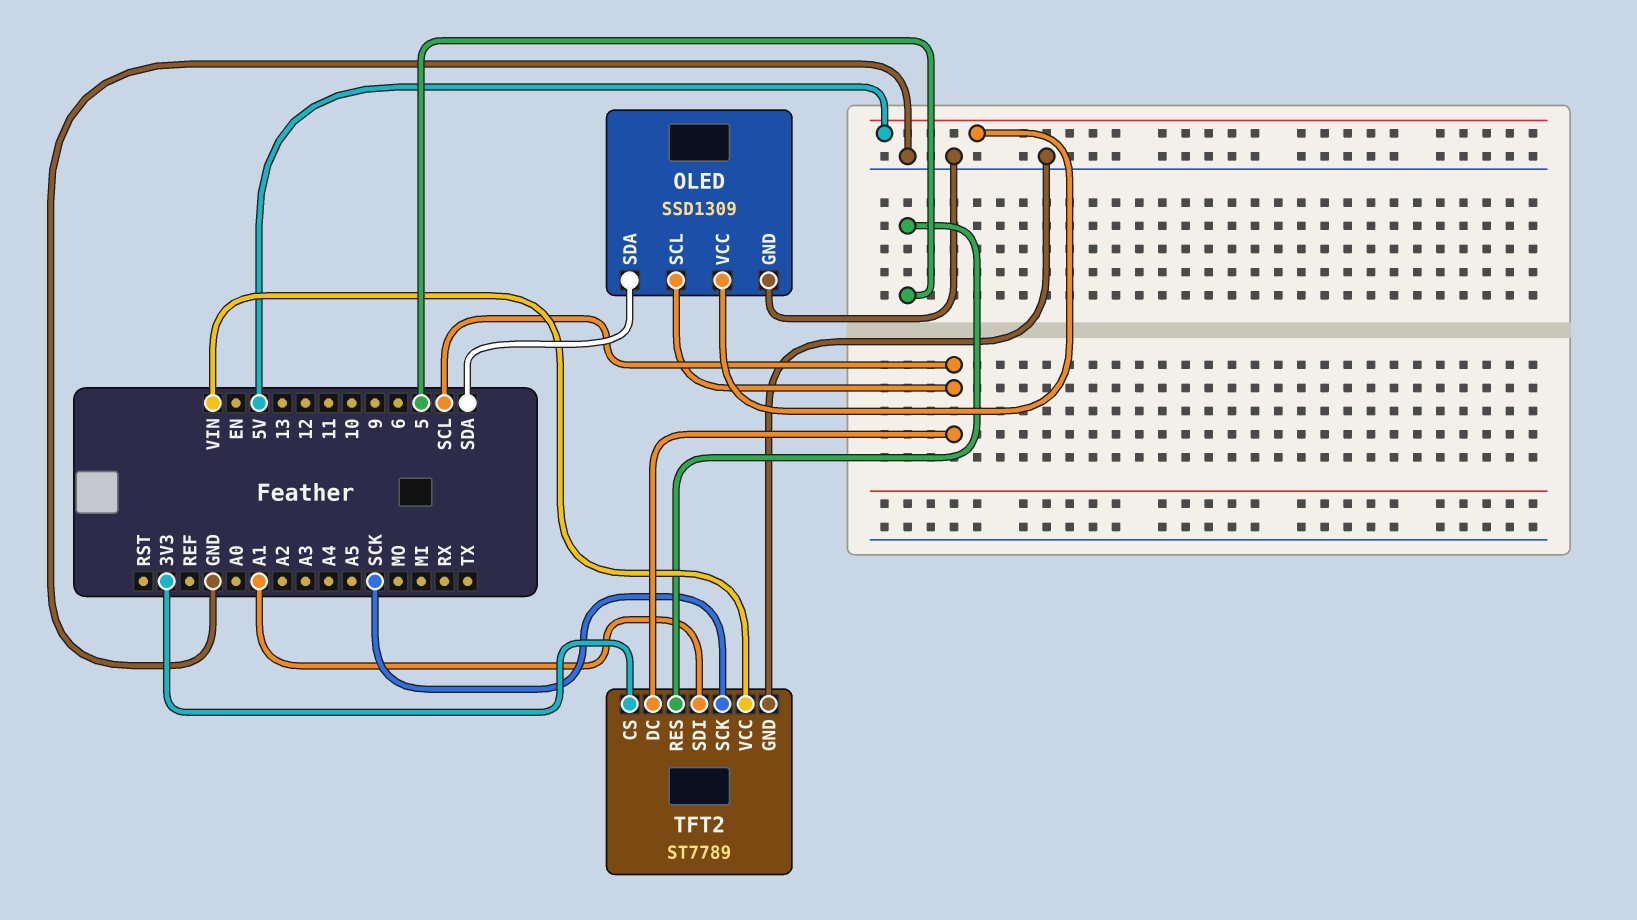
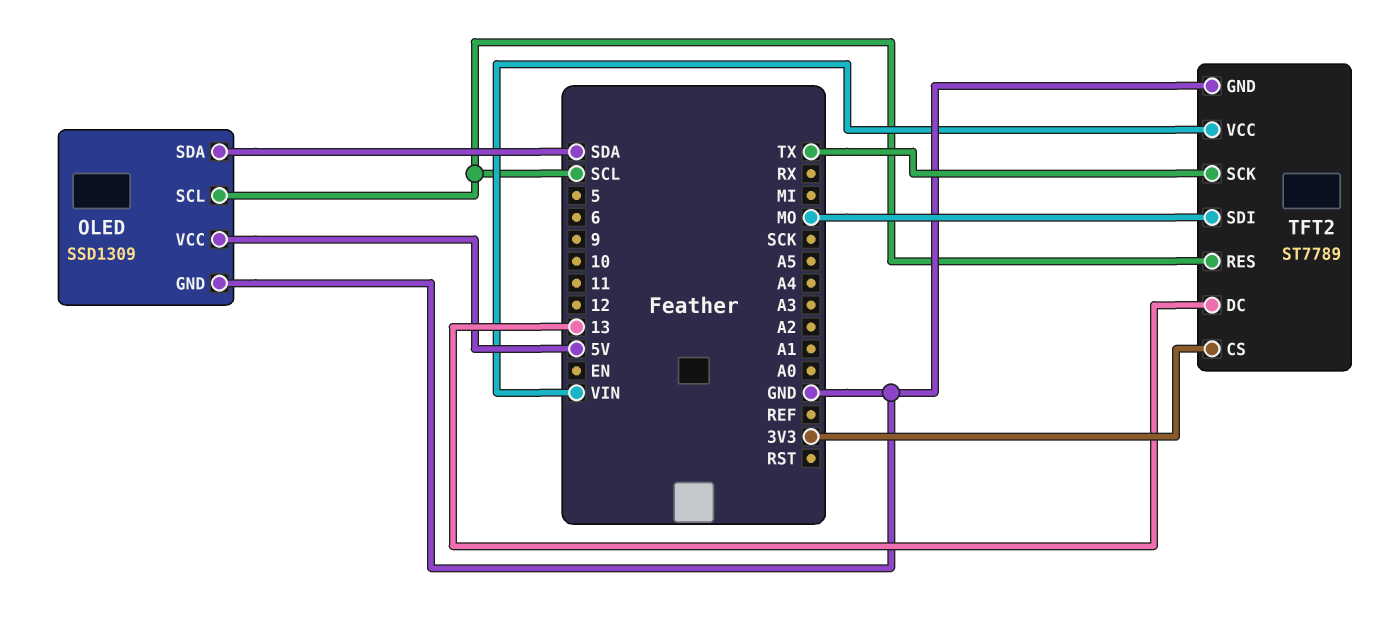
TFT2 pin DC: SCL -> 13
TFT2 pin RES: 5 -> SCL
TFT2 pin SCK: SCK -> TX
TFT2 pin SDI: A1 -> MO

